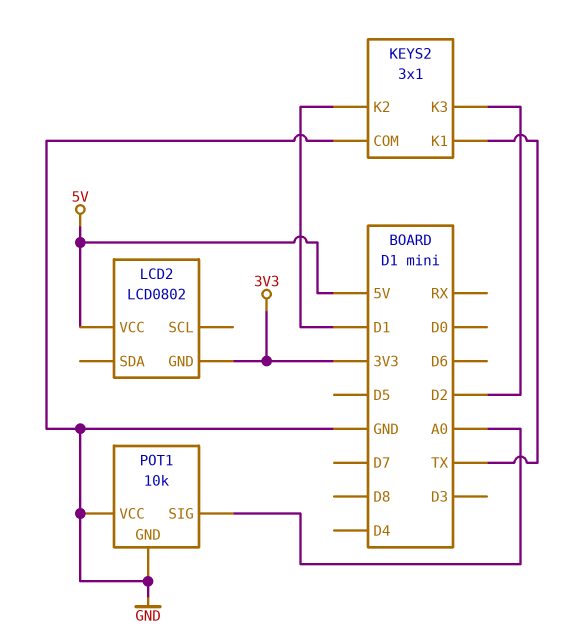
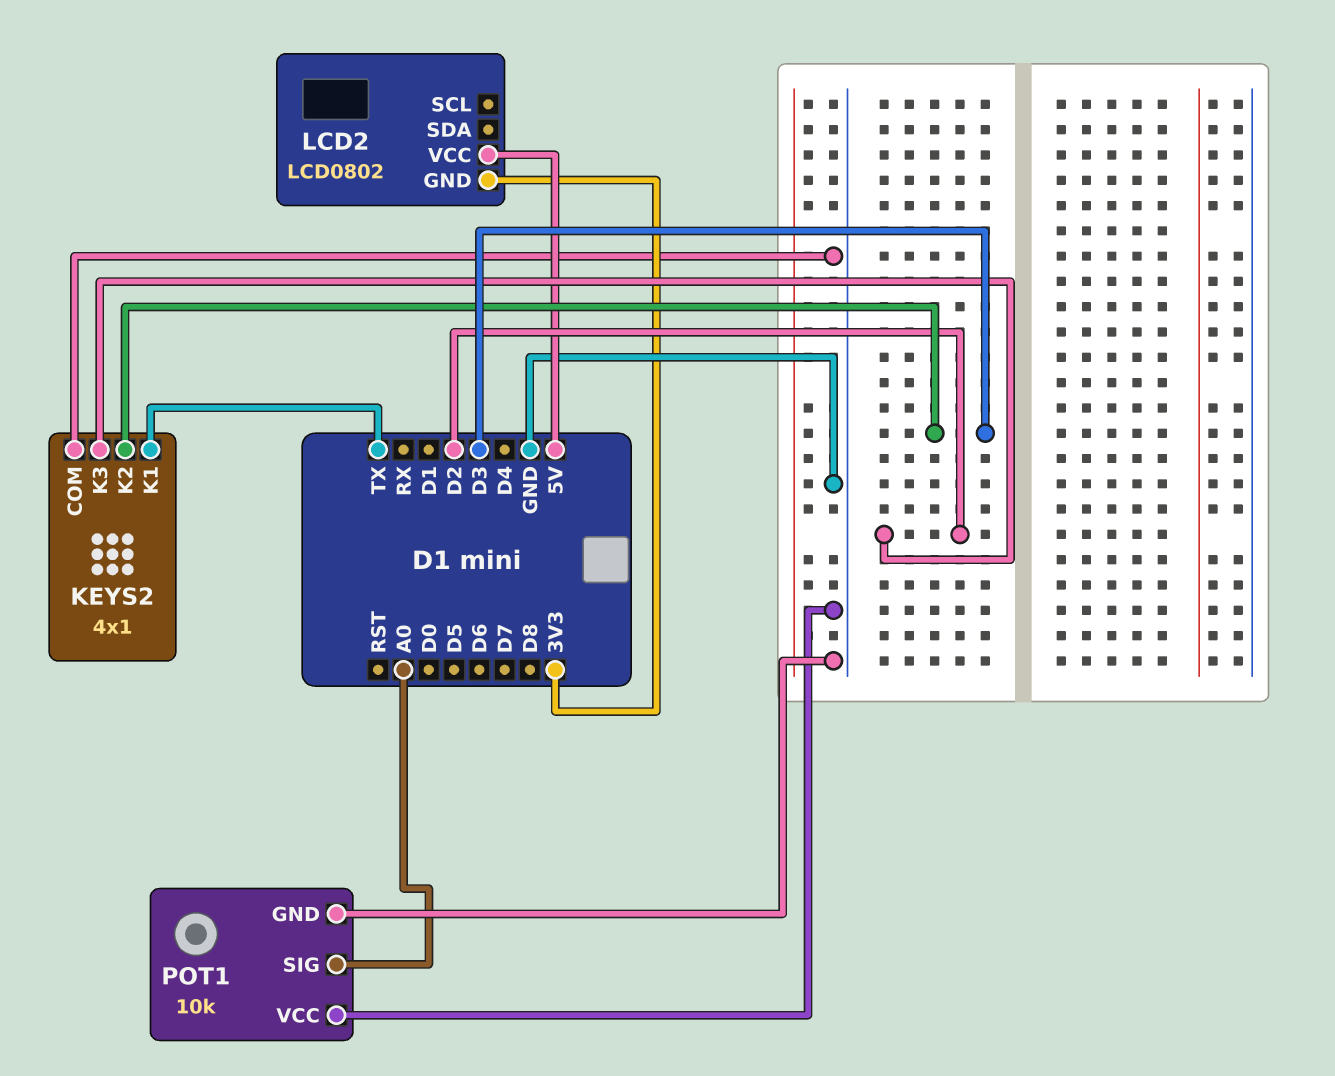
KEYS2: 3x1 -> 4x1
KEYS2 pin K2: D1 -> D3

